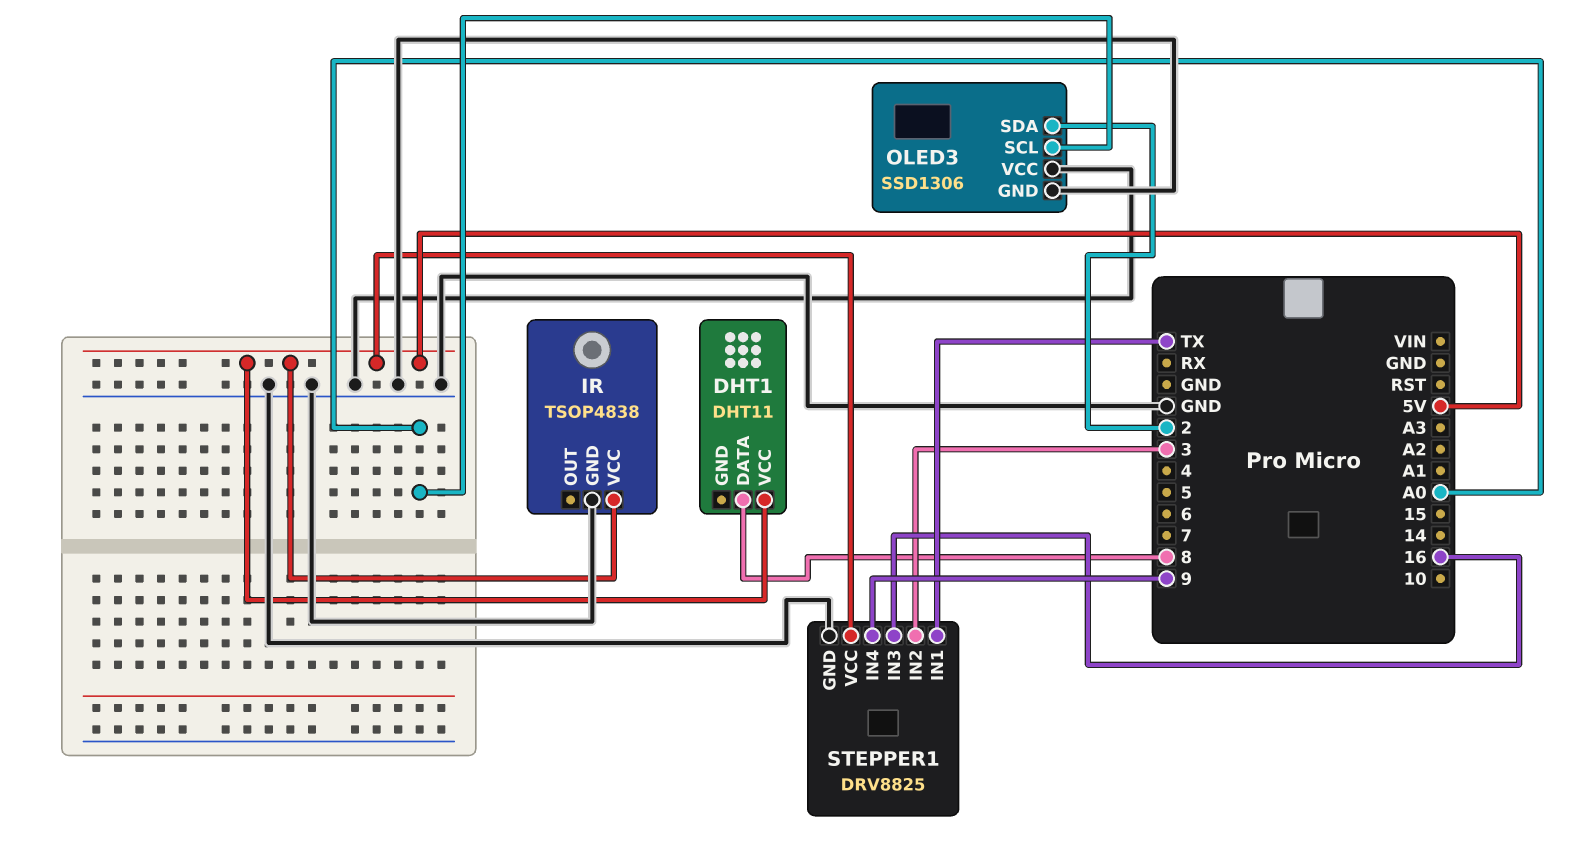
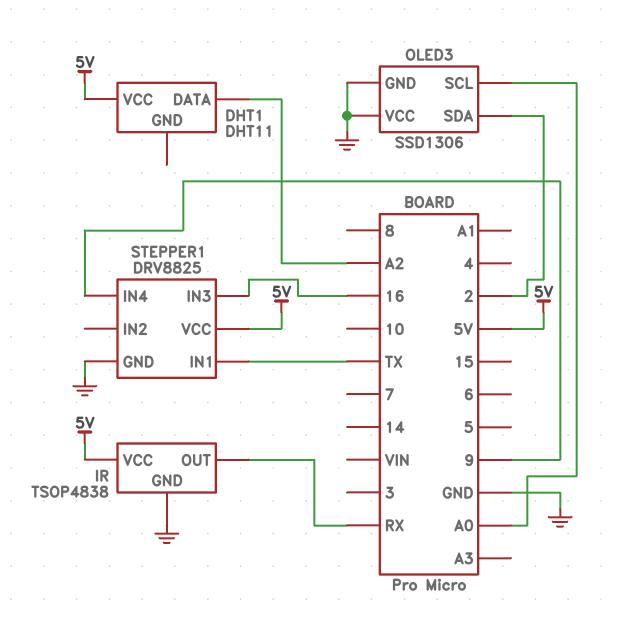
DHT1 pin DATA: 8 -> A2
IR pin OUT: none -> RX
STEPPER1 pin IN2: 3 -> none

